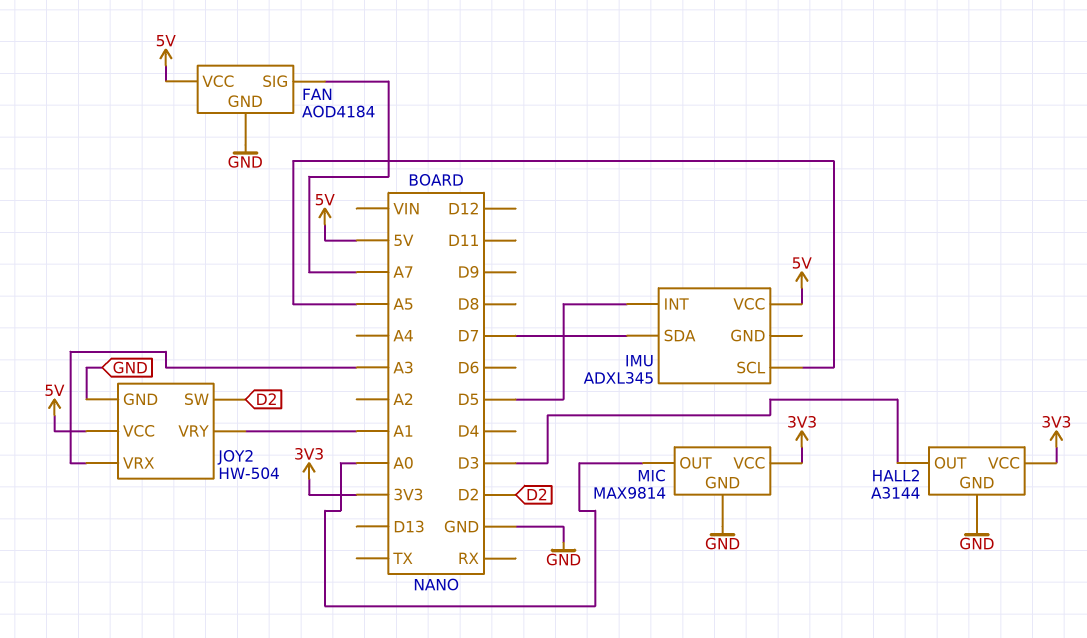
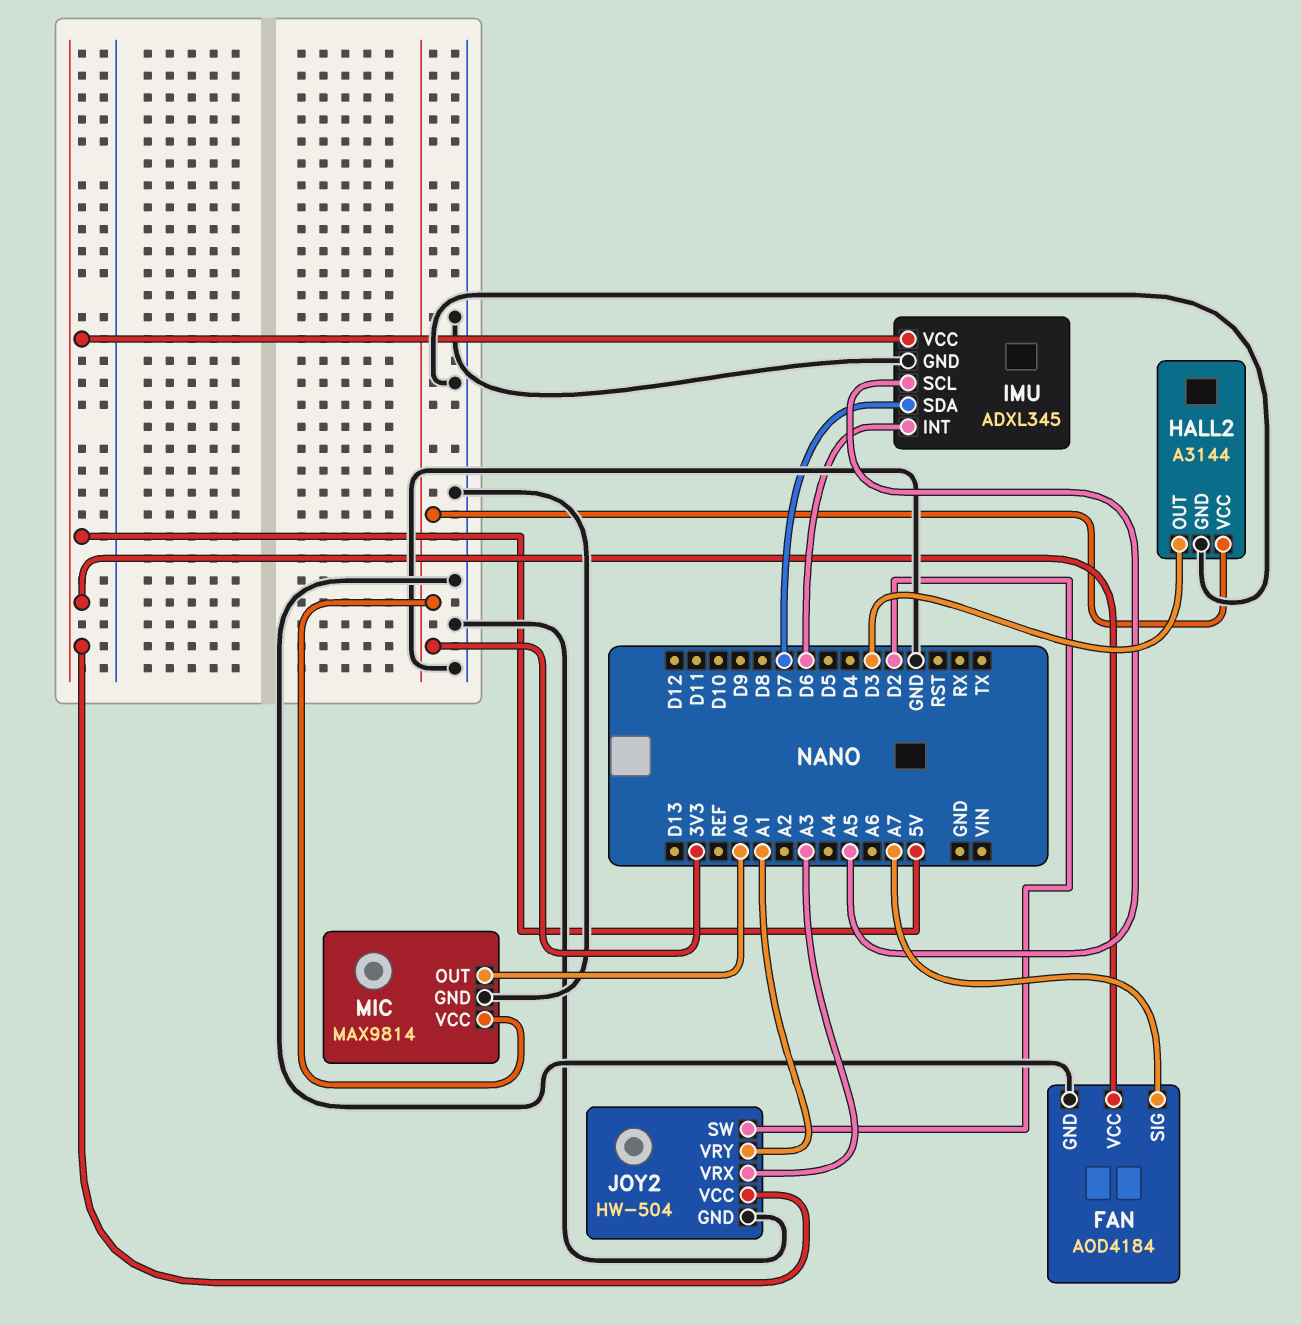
IMU pin GND: none -> GND
IMU pin INT: D5 -> D6

